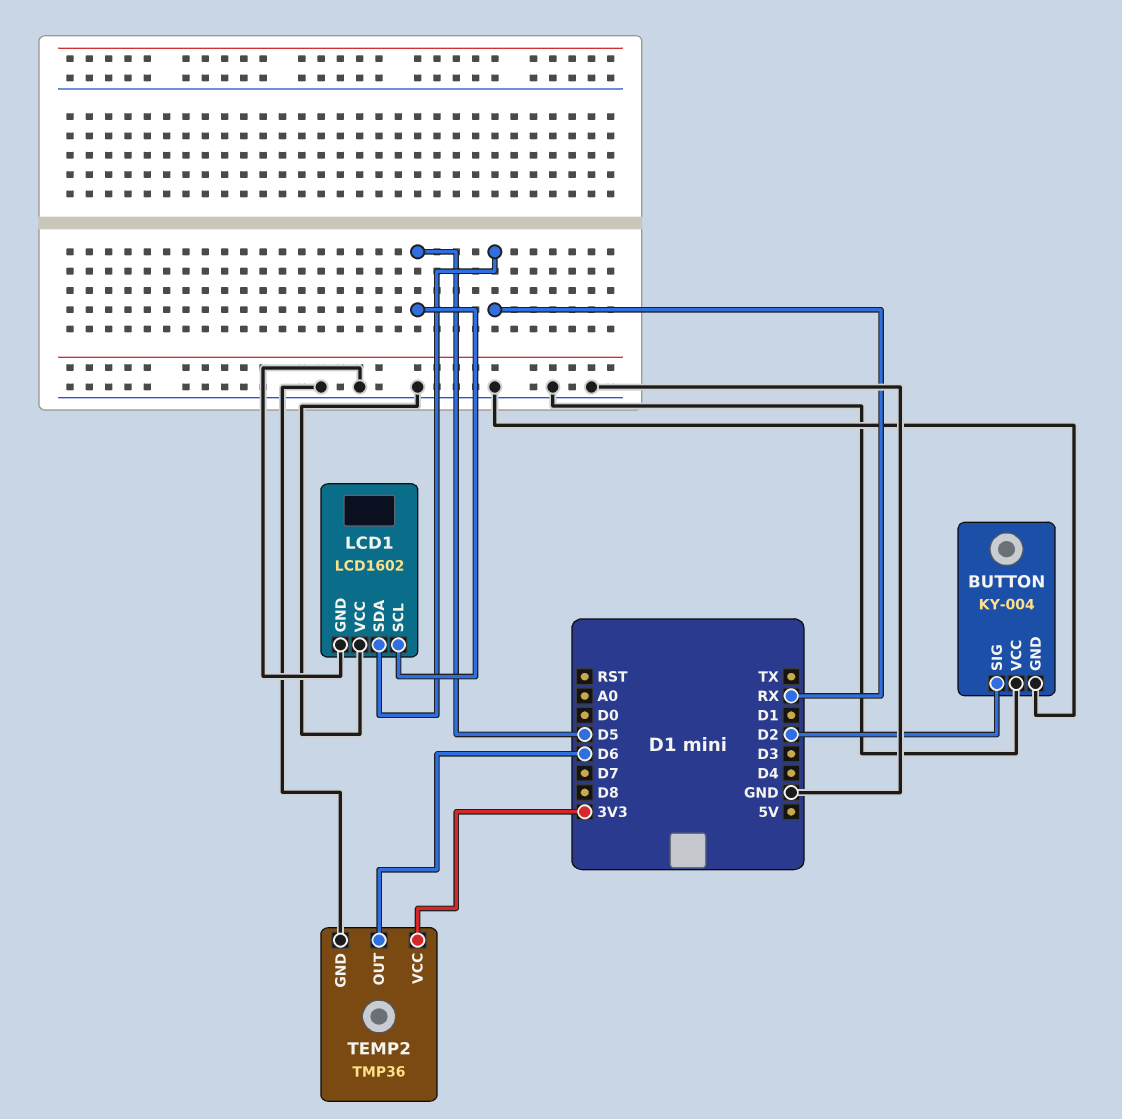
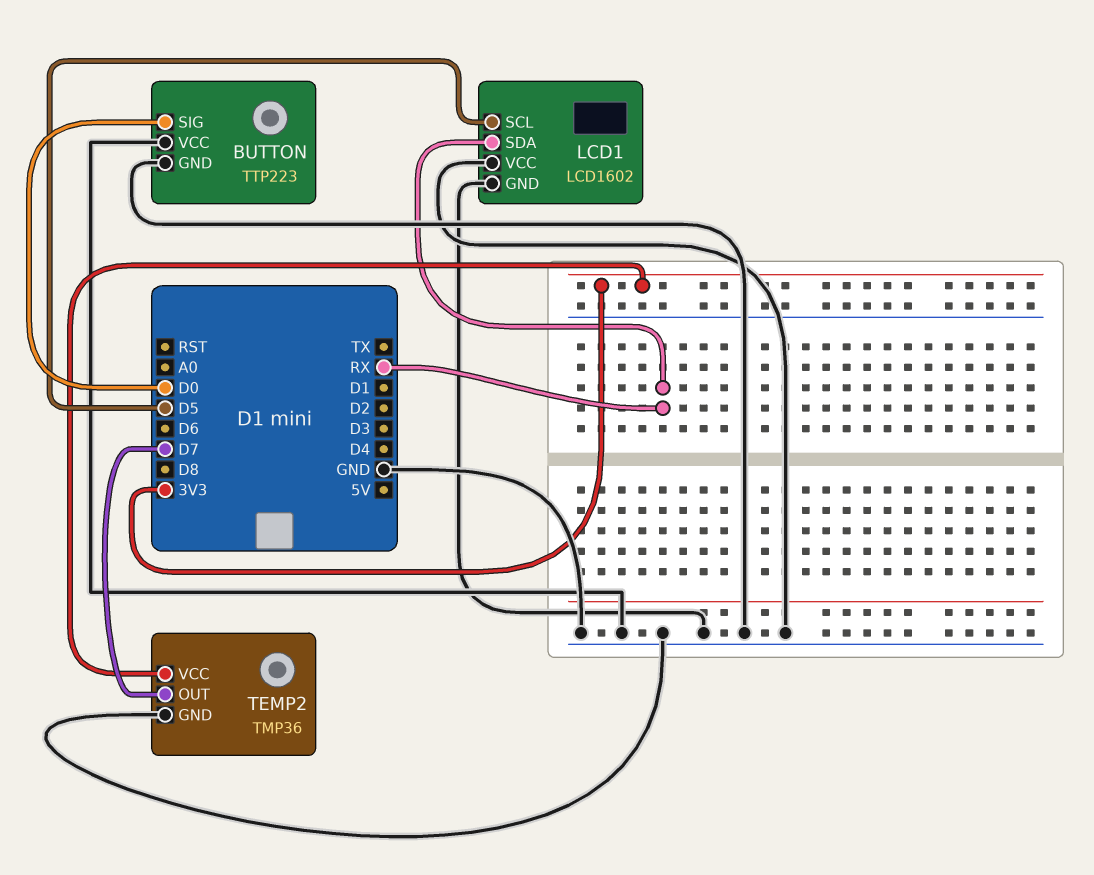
BUTTON: KY-004 -> TTP223
BUTTON pin SIG: D2 -> D0
TEMP2 pin OUT: D6 -> D7

